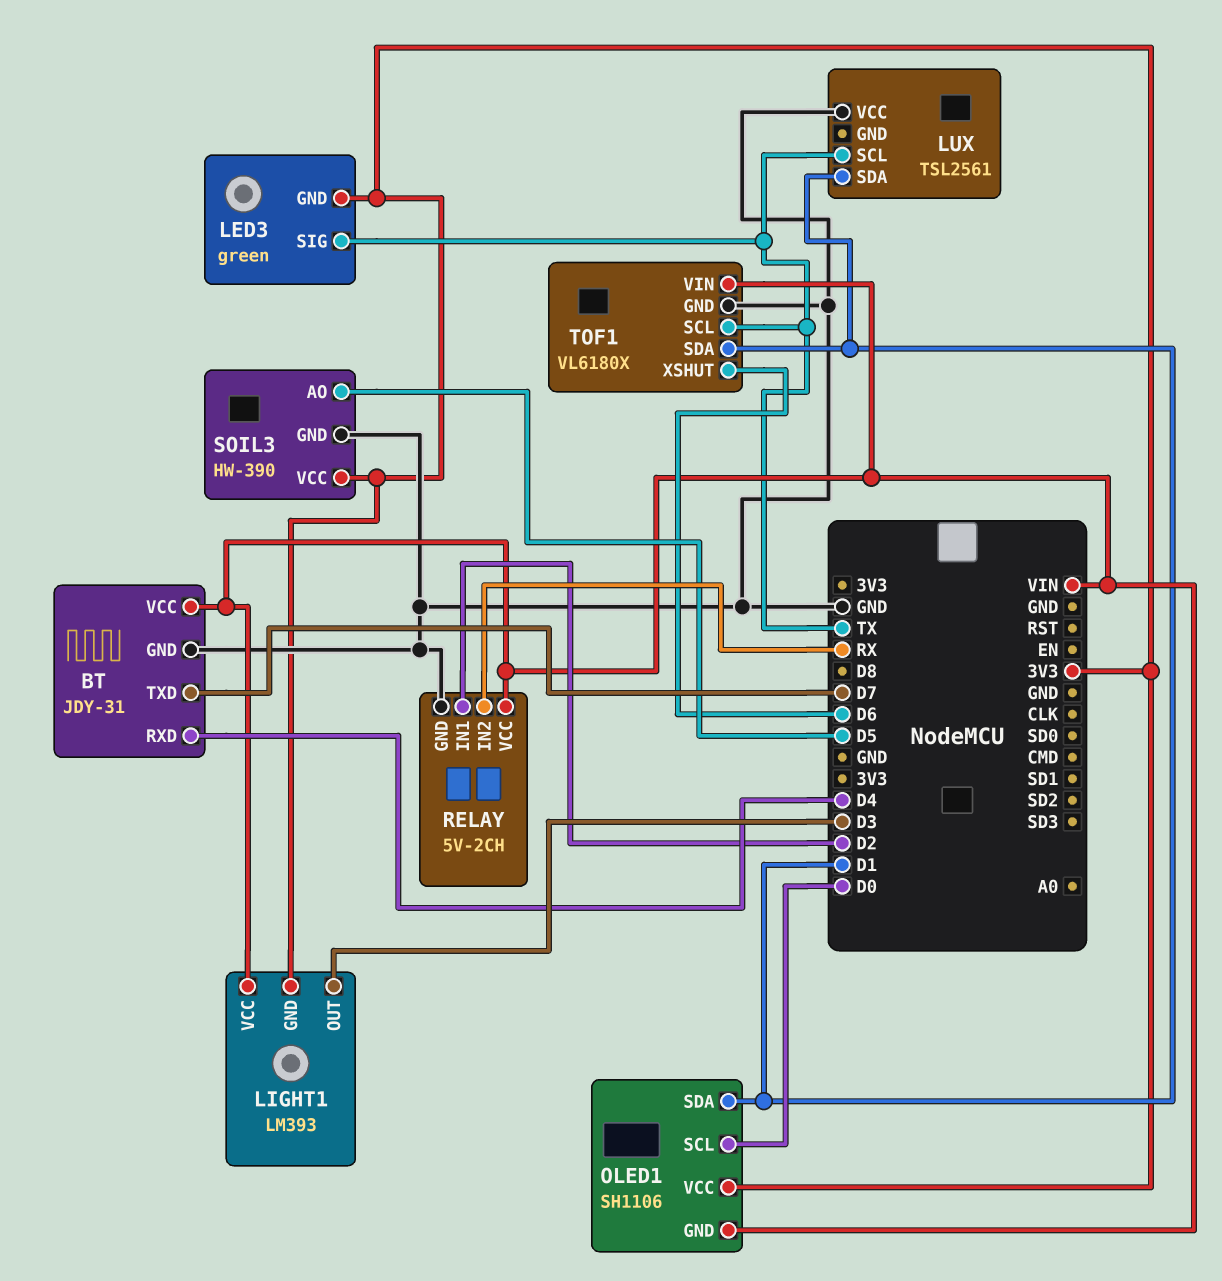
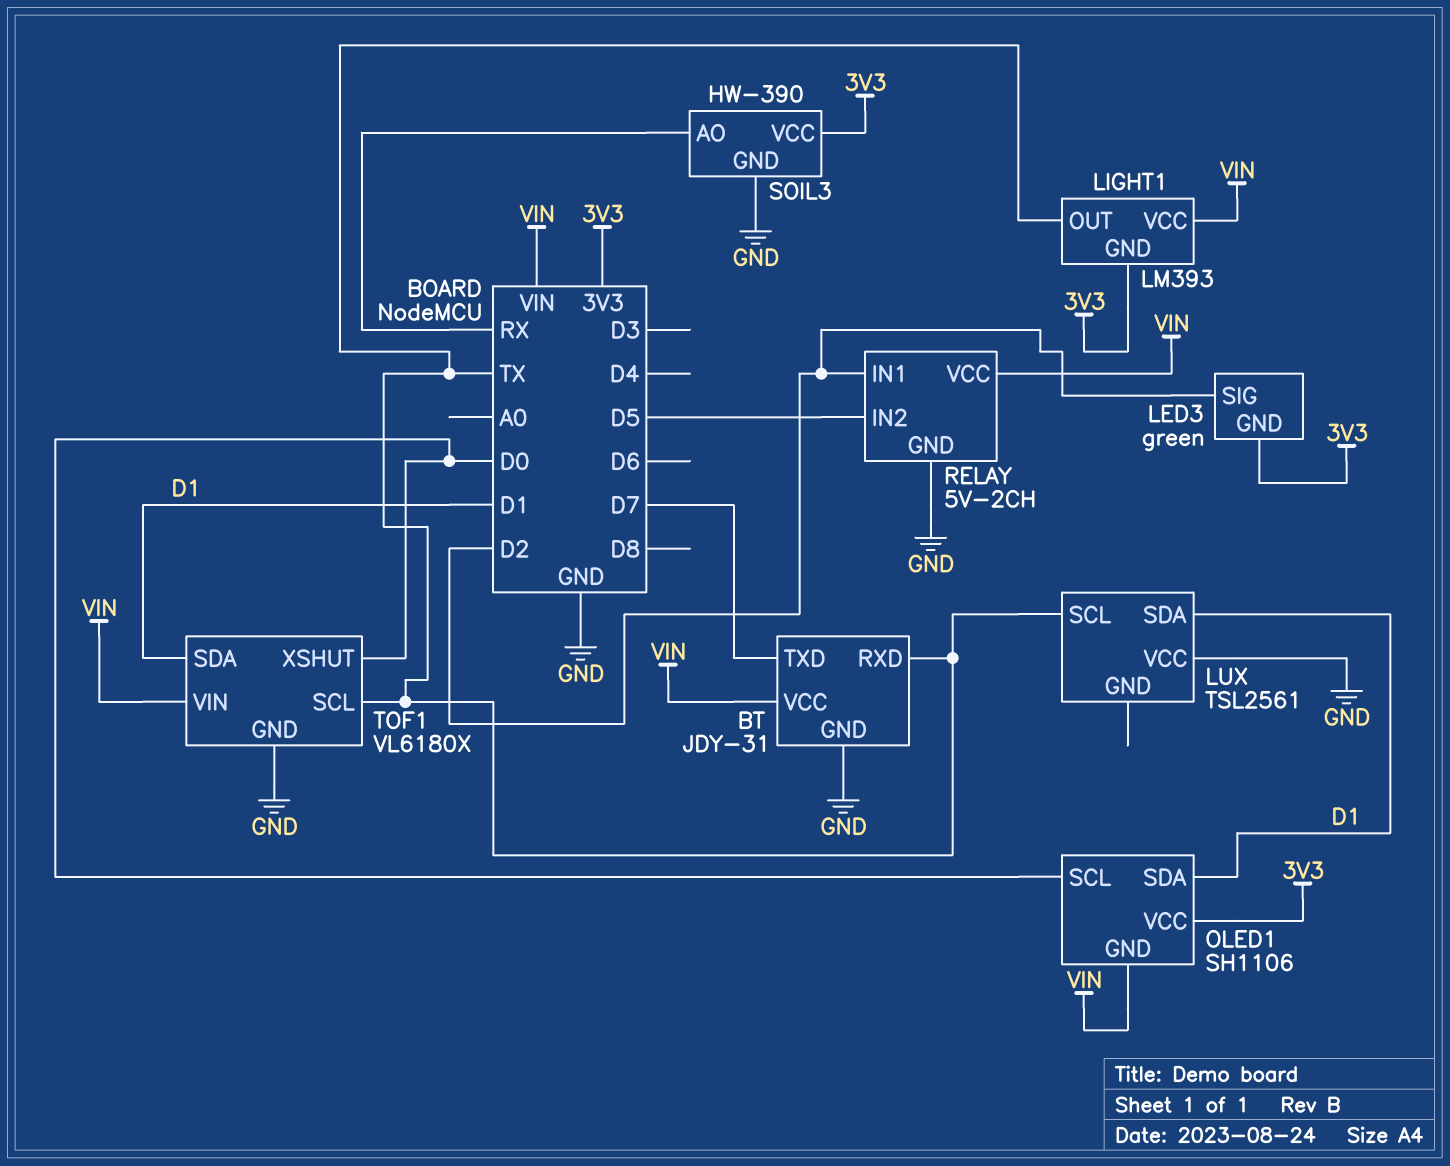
BT pin RXD: D4 -> TX
LED3 pin SIG: TX -> D2
LIGHT1 pin OUT: D3 -> TX
RELAY pin IN2: RX -> D5
SOIL3 pin AO: D5 -> RX
TOF1 pin XSHUT: D6 -> D0

